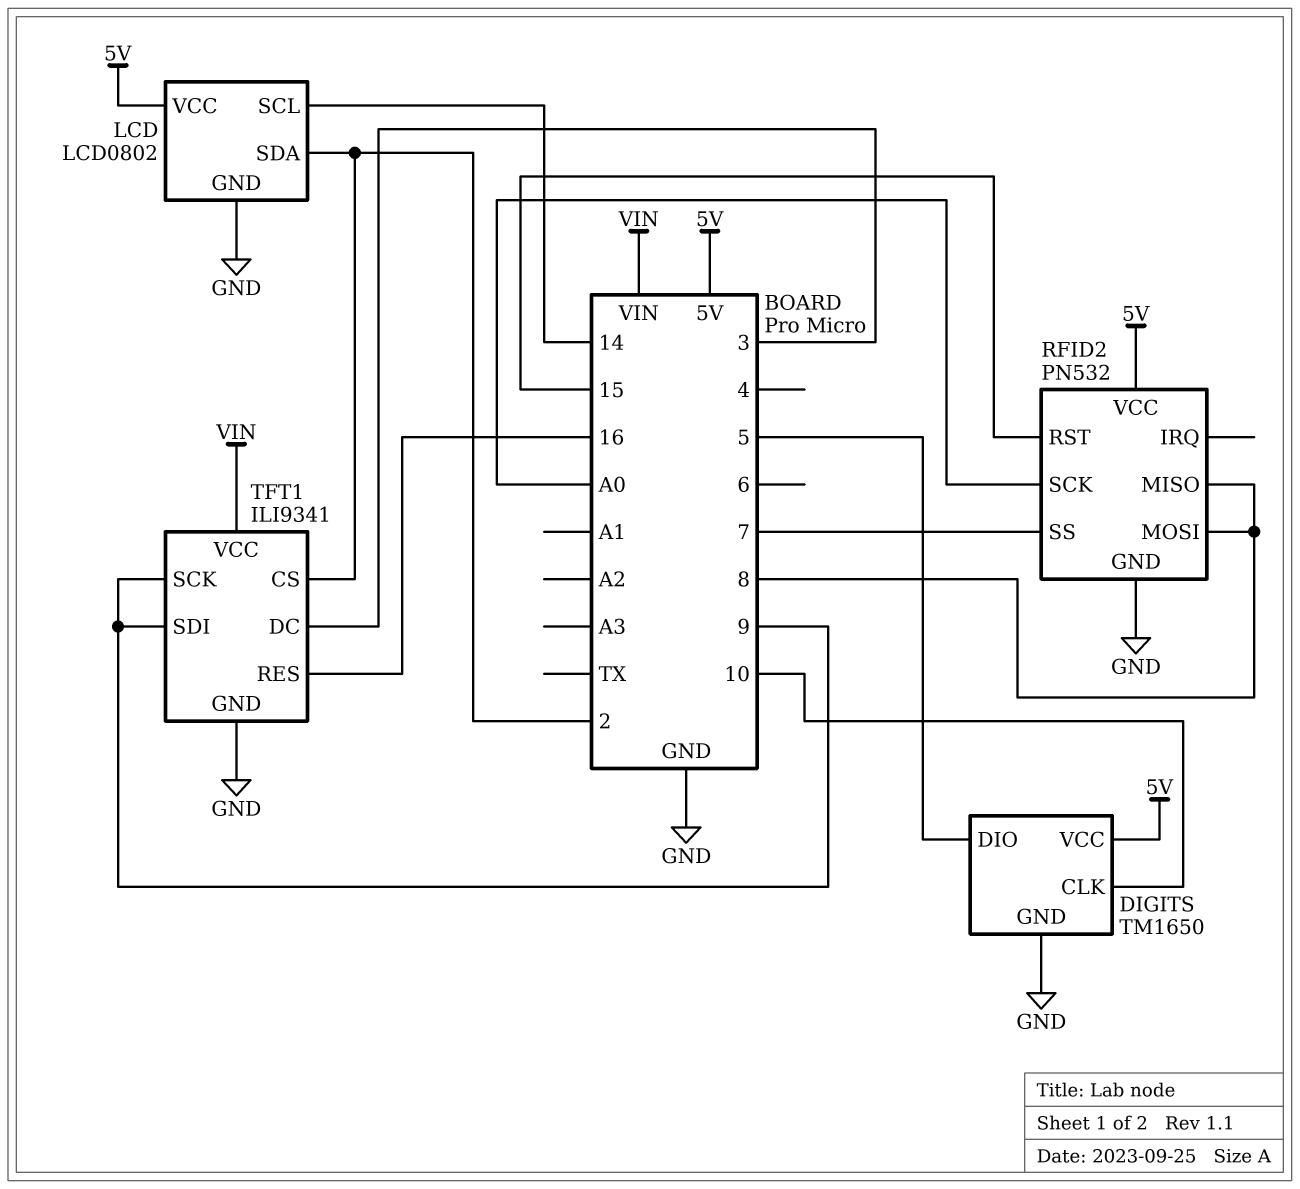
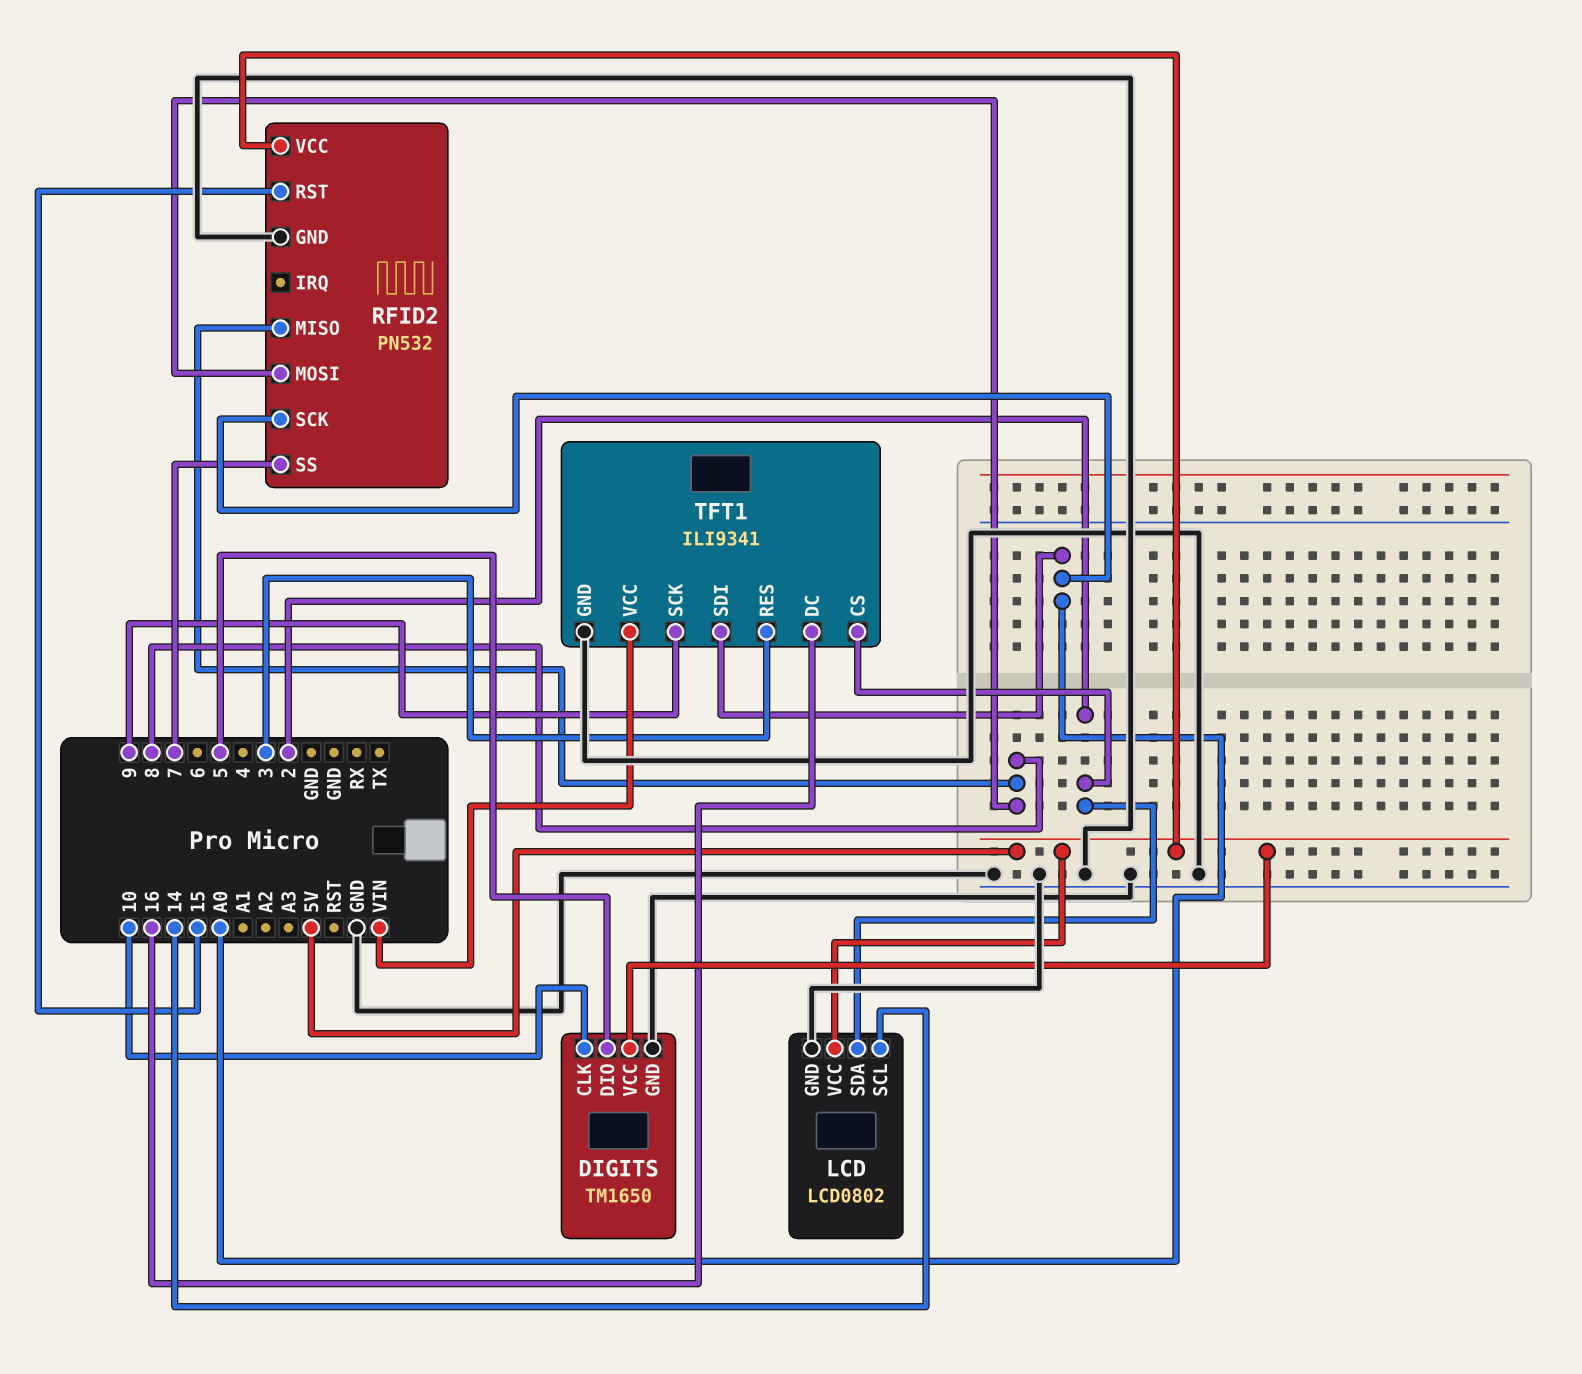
TFT1 pin DC: 3 -> 16
TFT1 pin RES: 16 -> 3
TFT1 pin SDI: 9 -> A0

